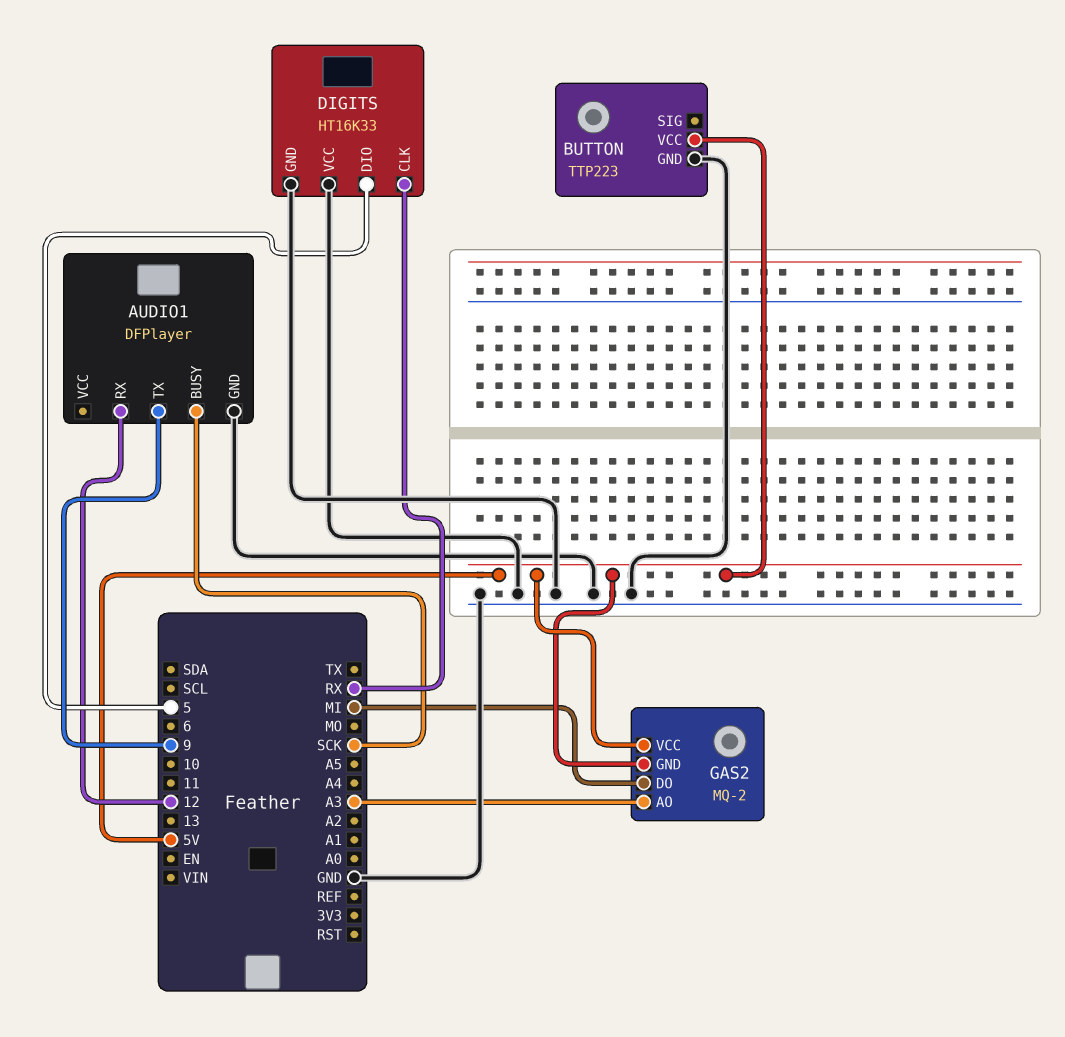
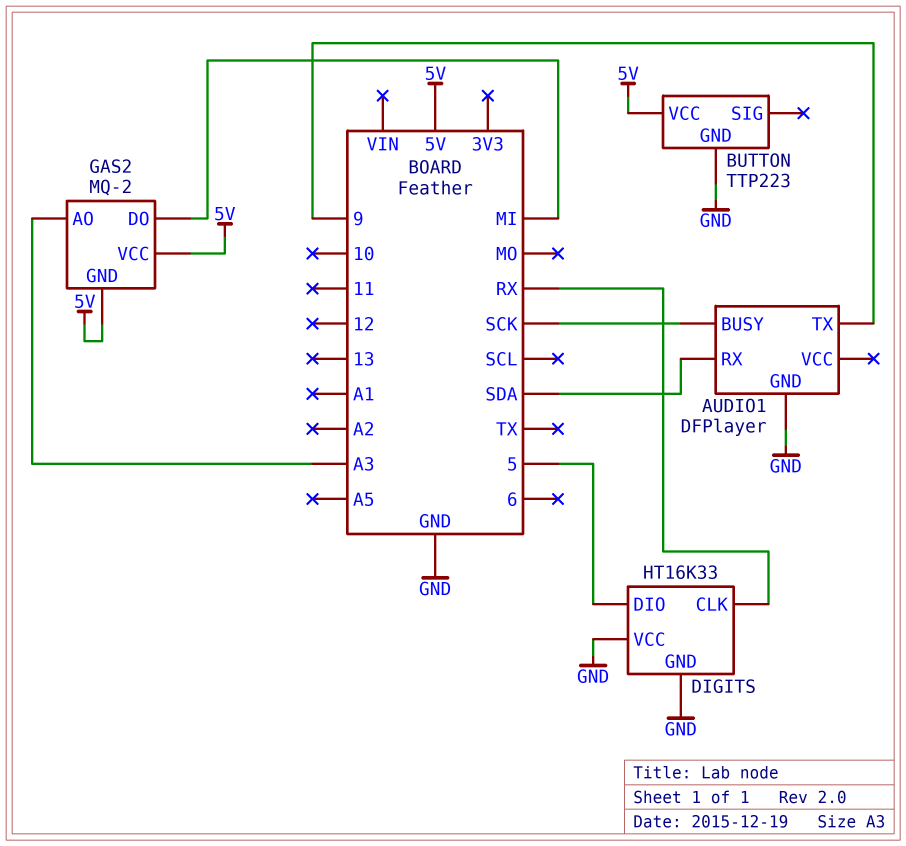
AUDIO1 pin RX: 12 -> SDA

